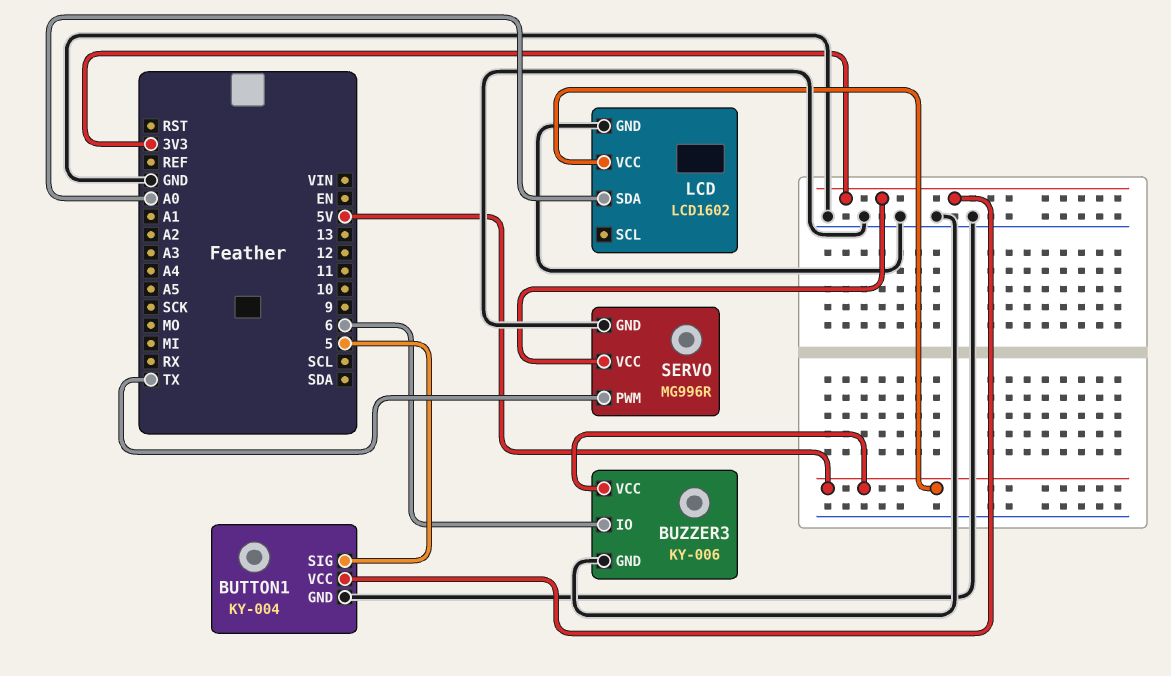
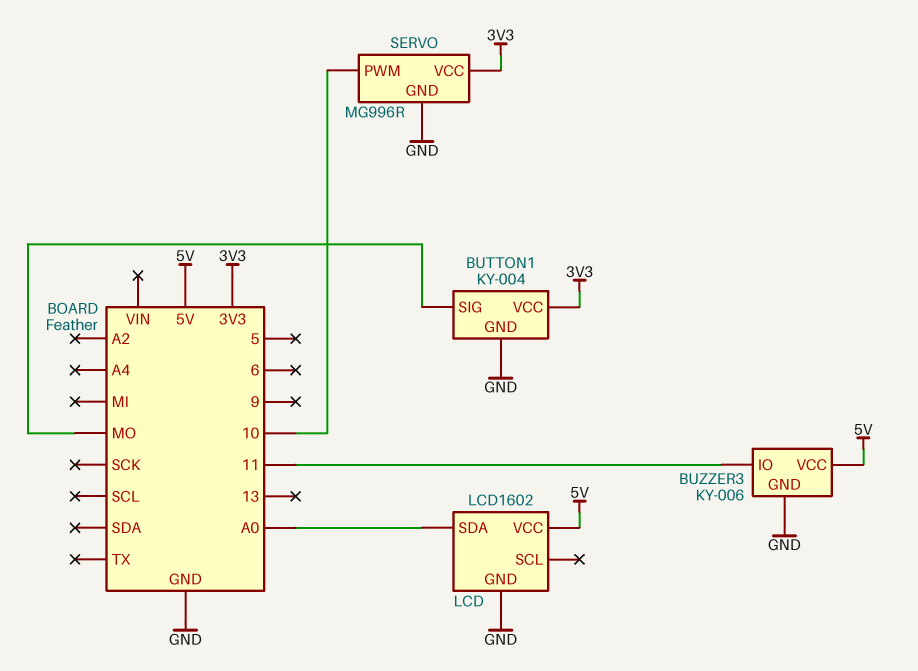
BUTTON1 pin SIG: 5 -> MO
BUZZER3 pin IO: 6 -> 11
SERVO pin PWM: TX -> 10

